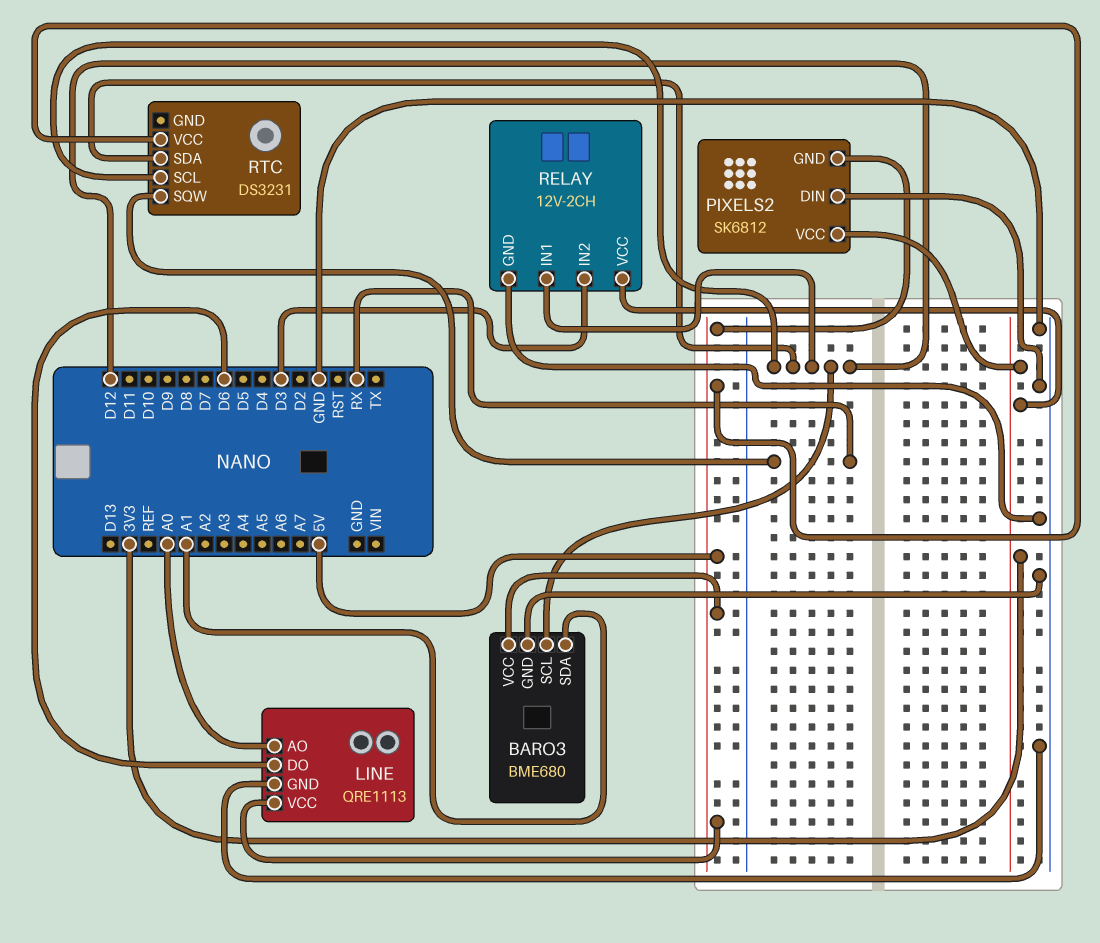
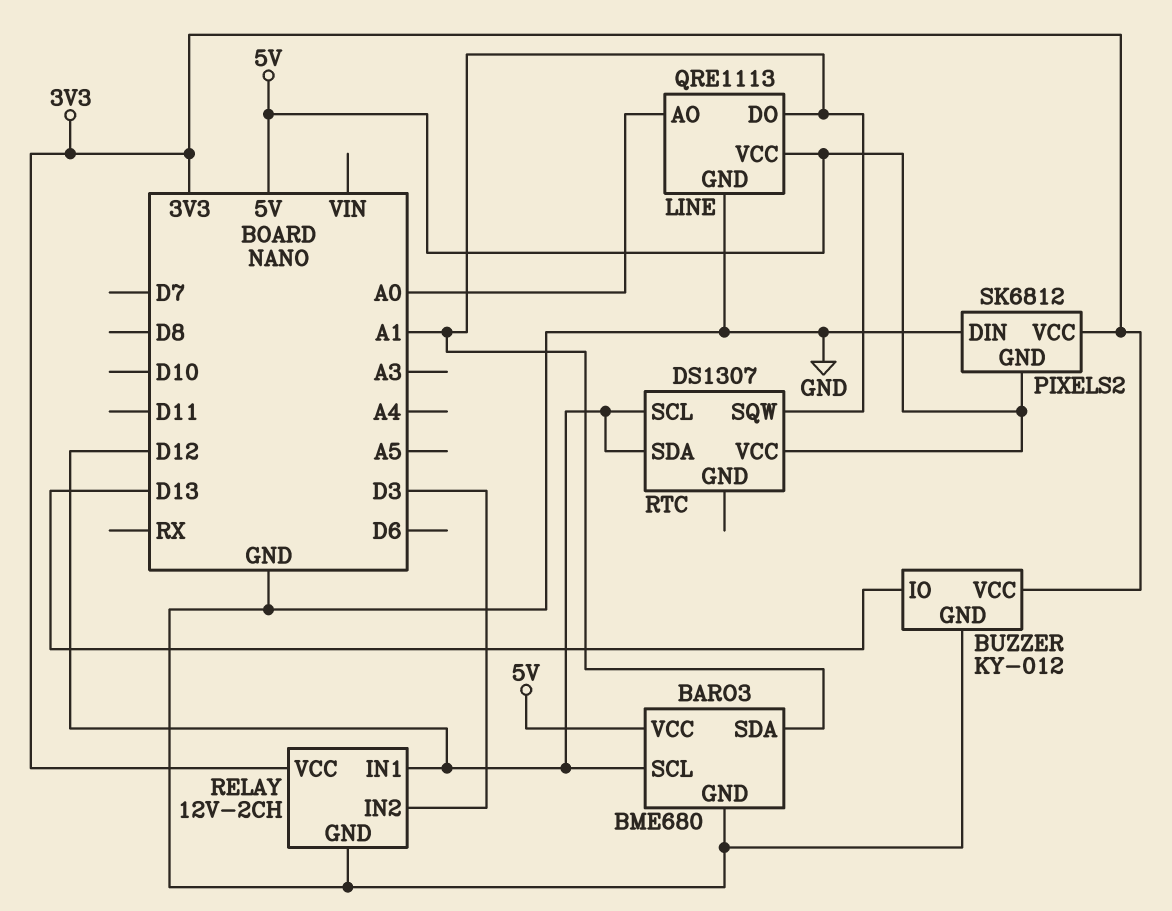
BUZZER: none -> KY-012
BUZZER pin GND: none -> GND
BUZZER pin IO: none -> D13
BUZZER pin VCC: none -> 3V3
LINE pin DO: D6 -> A1
RTC: DS3231 -> DS1307
RTC pin SQW: RX -> A1

